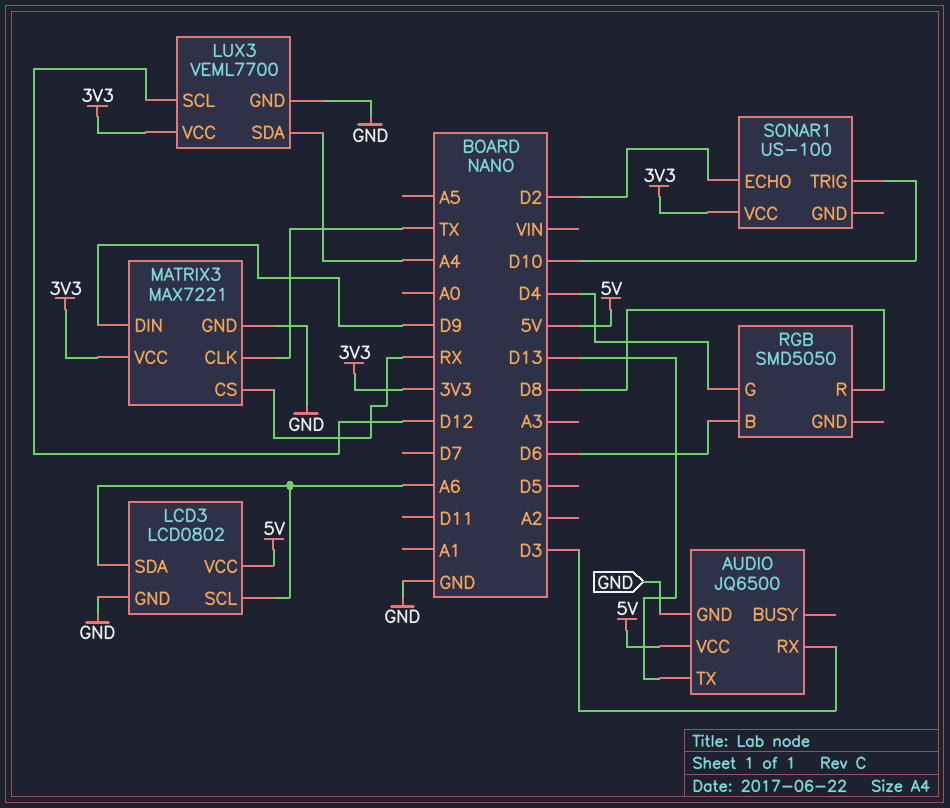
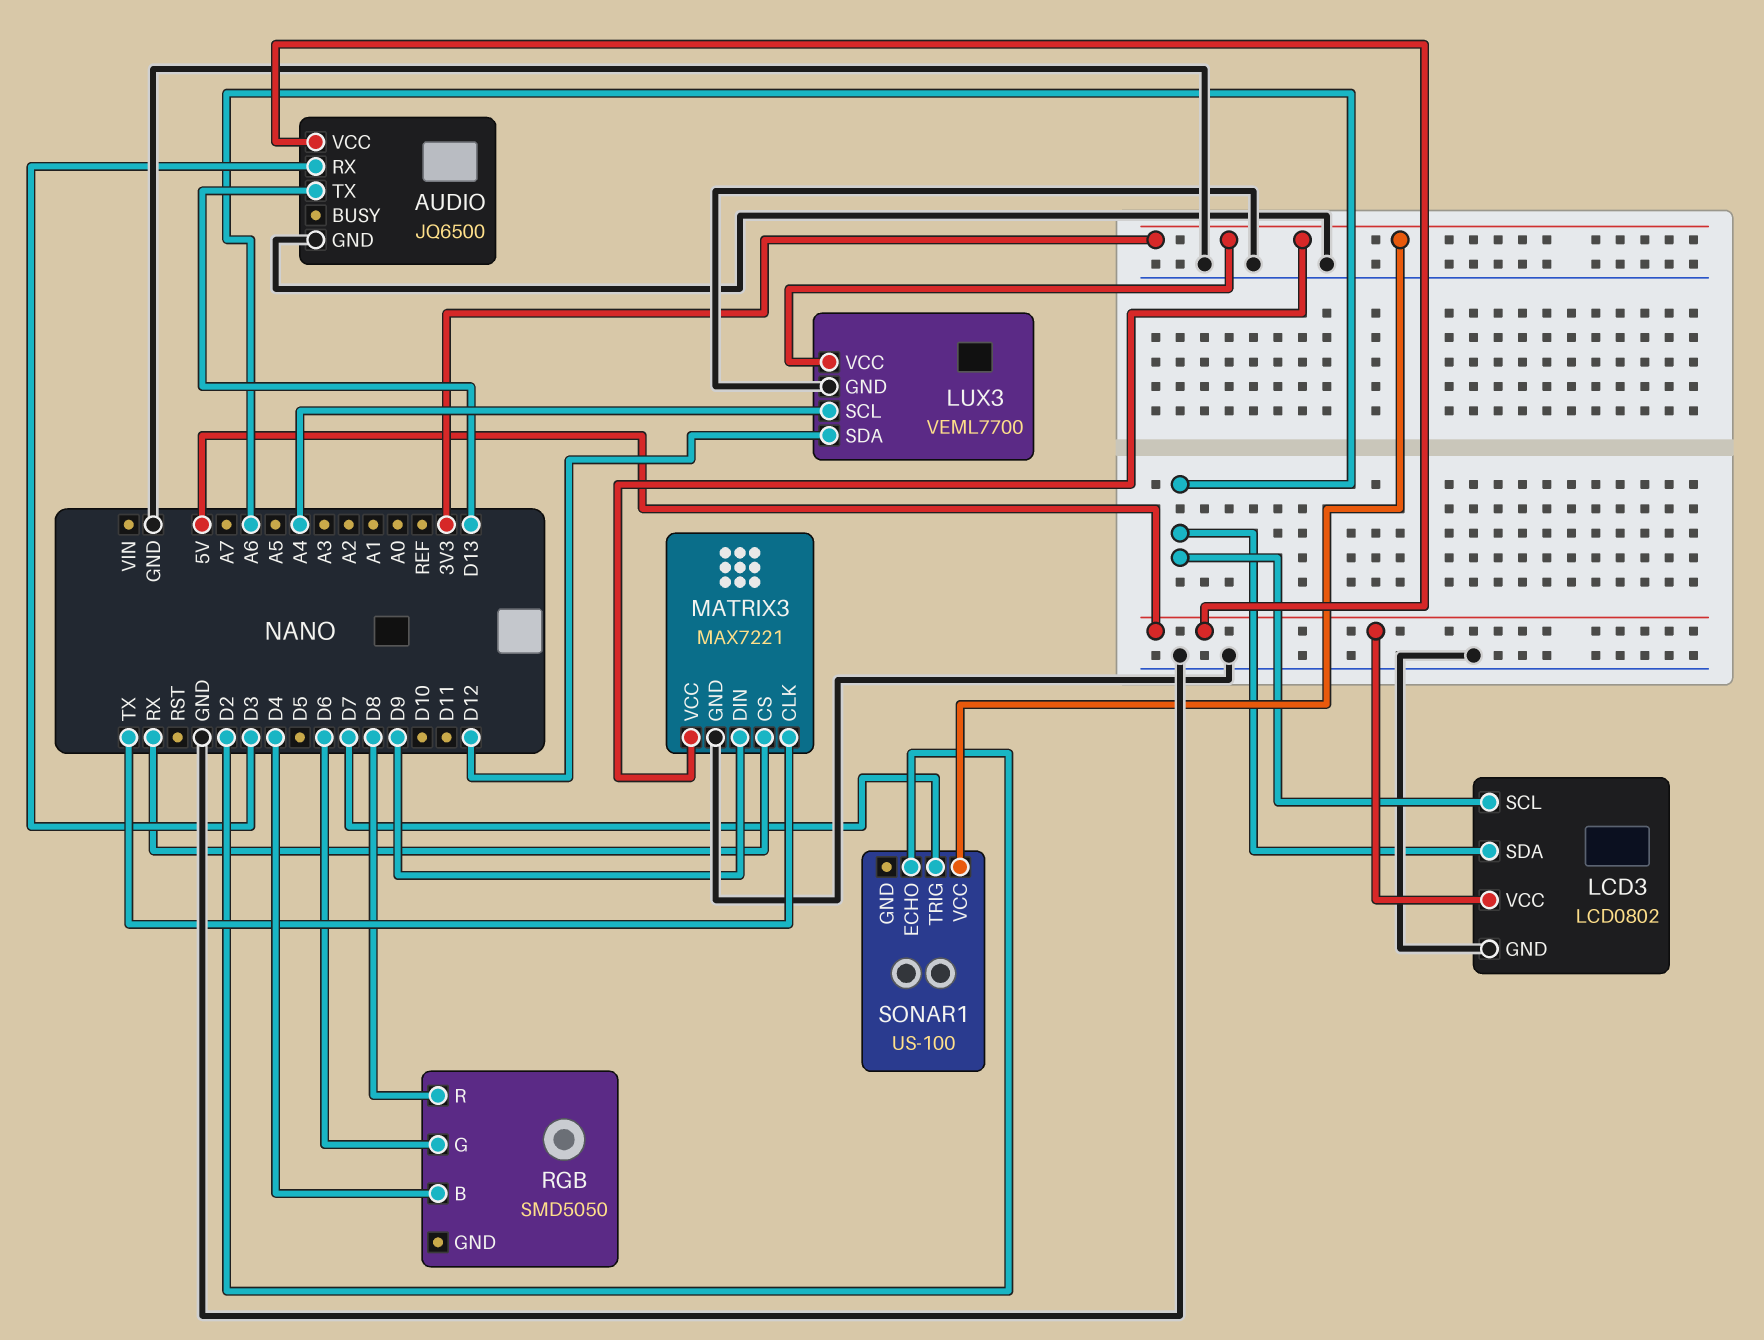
LUX3 pin SCL: D12 -> A4
LUX3 pin SDA: A4 -> D12
RGB pin B: D6 -> D4
RGB pin G: D4 -> D6
SONAR1 pin TRIG: D10 -> D7

